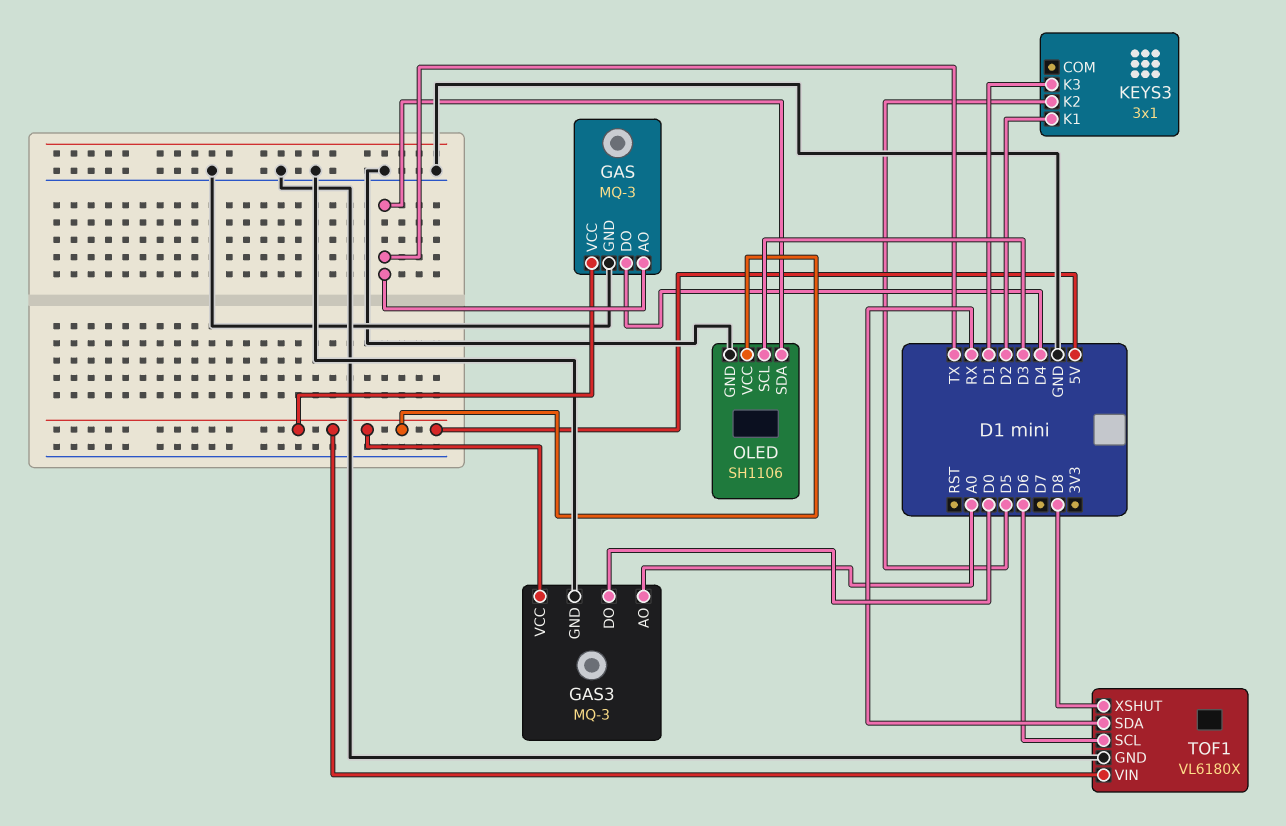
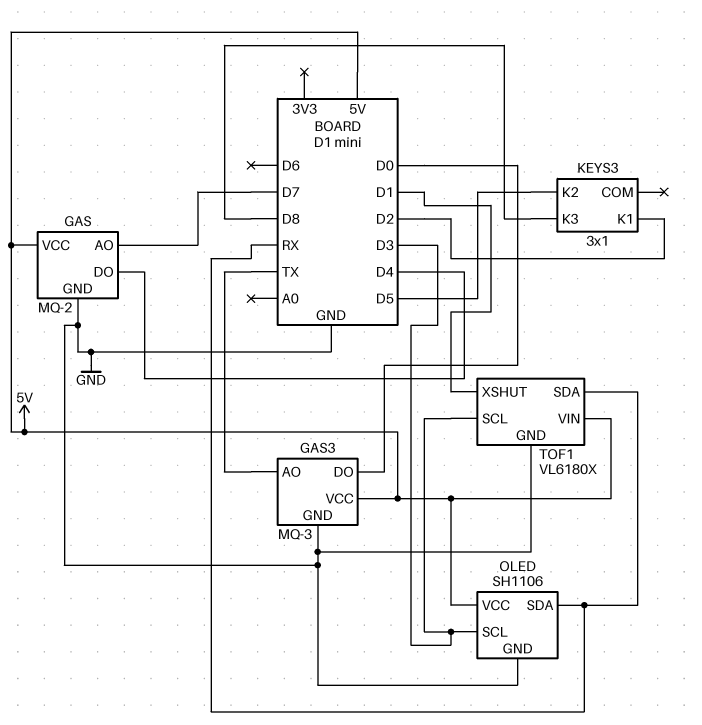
GAS: MQ-3 -> MQ-2
GAS pin AO: TX -> D7
GAS3 pin AO: A0 -> TX
KEYS3 pin K3: D1 -> D8
OLED pin SDA: TX -> RX
TOF1 pin SCL: D6 -> D3
TOF1 pin XSHUT: D8 -> D1

